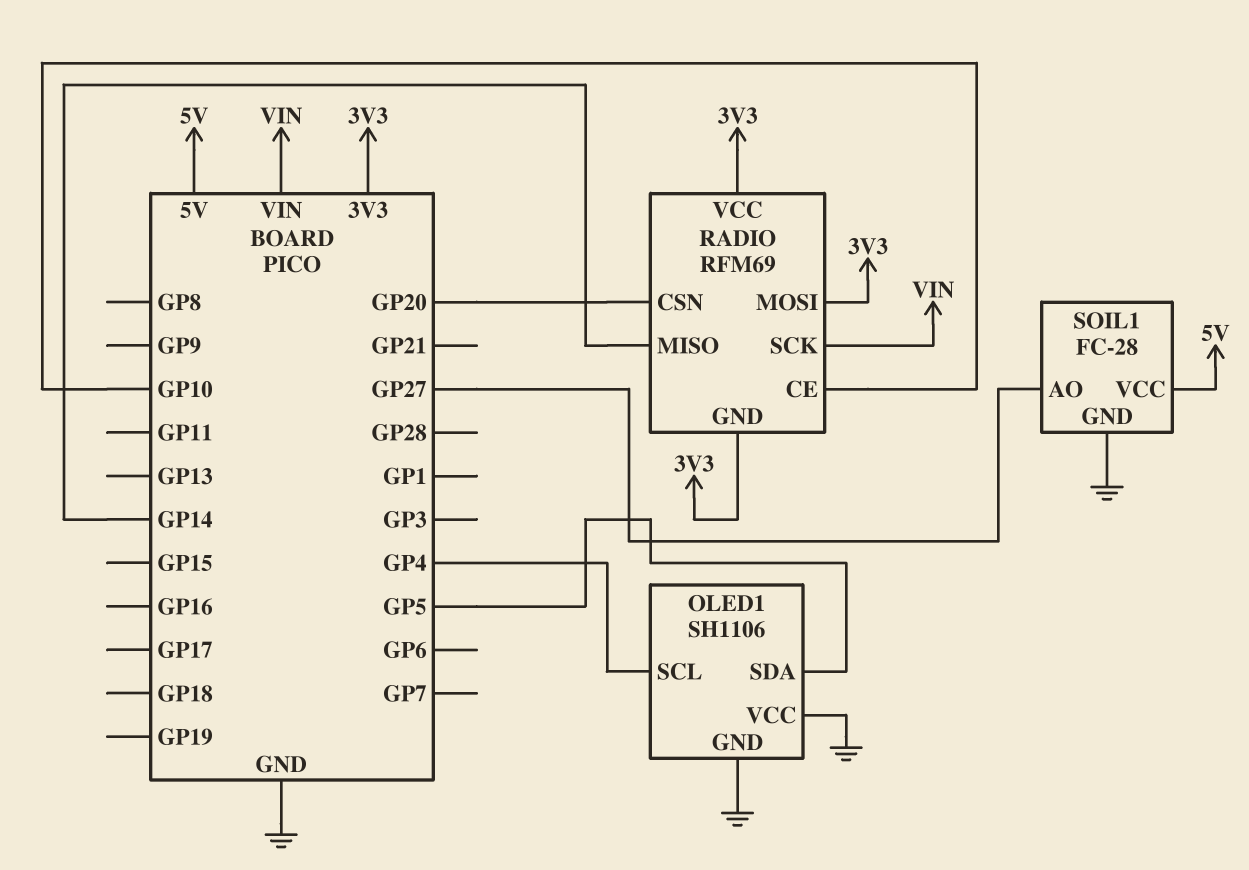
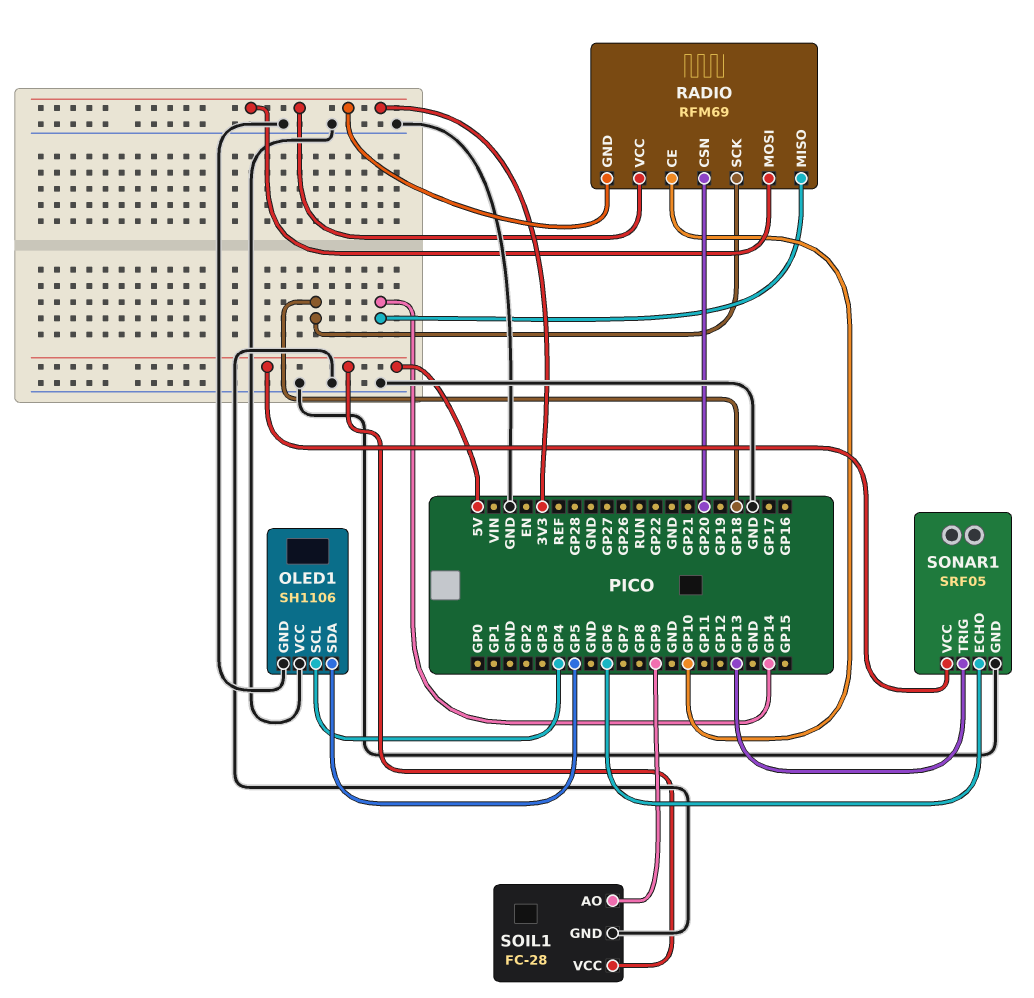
RADIO pin SCK: VIN -> GP18
SOIL1 pin AO: GP27 -> GP9
SONAR1: none -> SRF05
SONAR1 pin ECHO: none -> GP6
SONAR1 pin GND: none -> GND
SONAR1 pin TRIG: none -> GP13
SONAR1 pin VCC: none -> 5V

